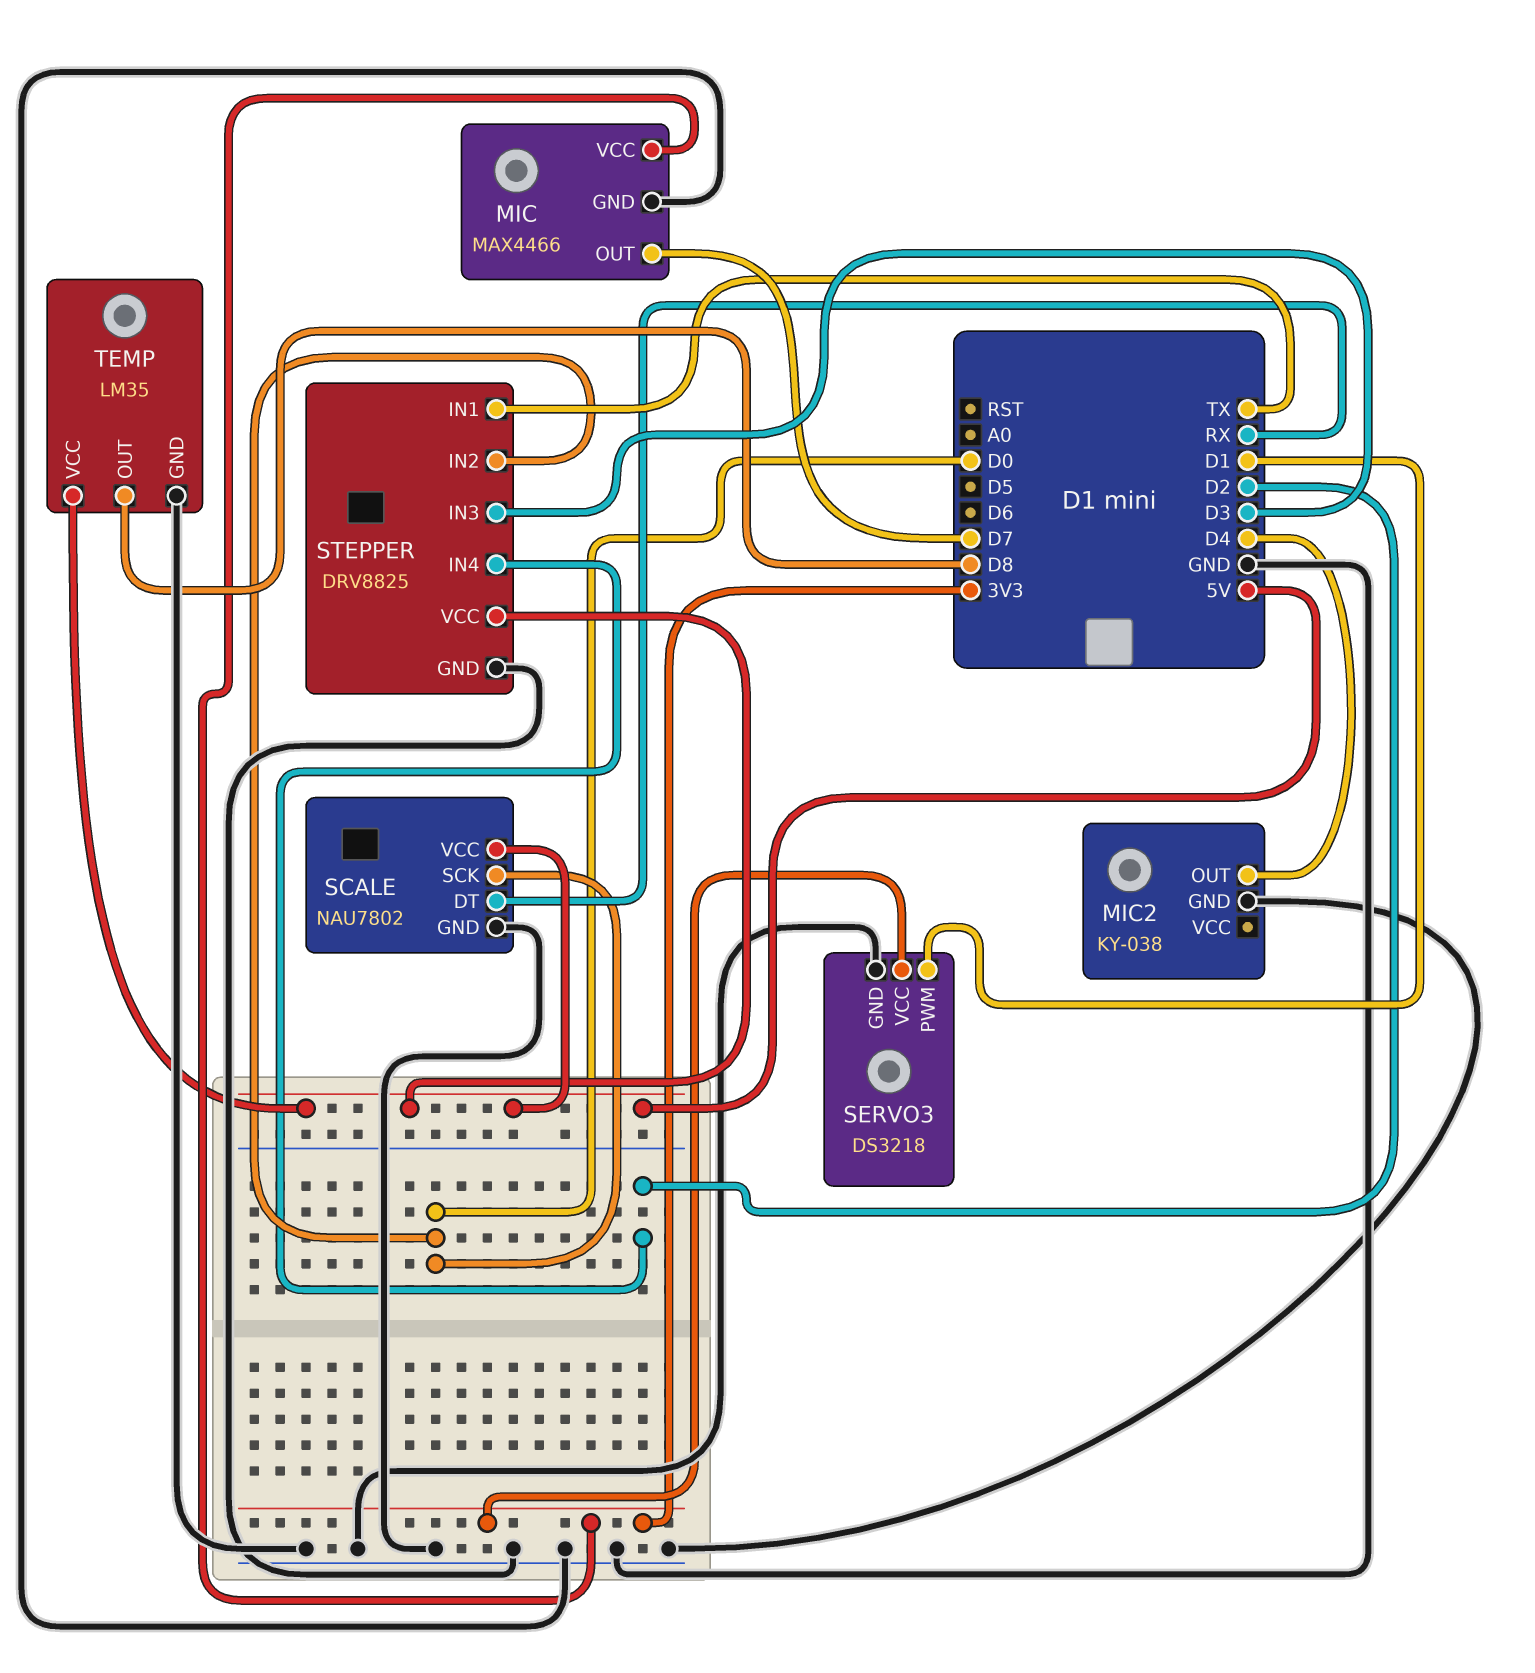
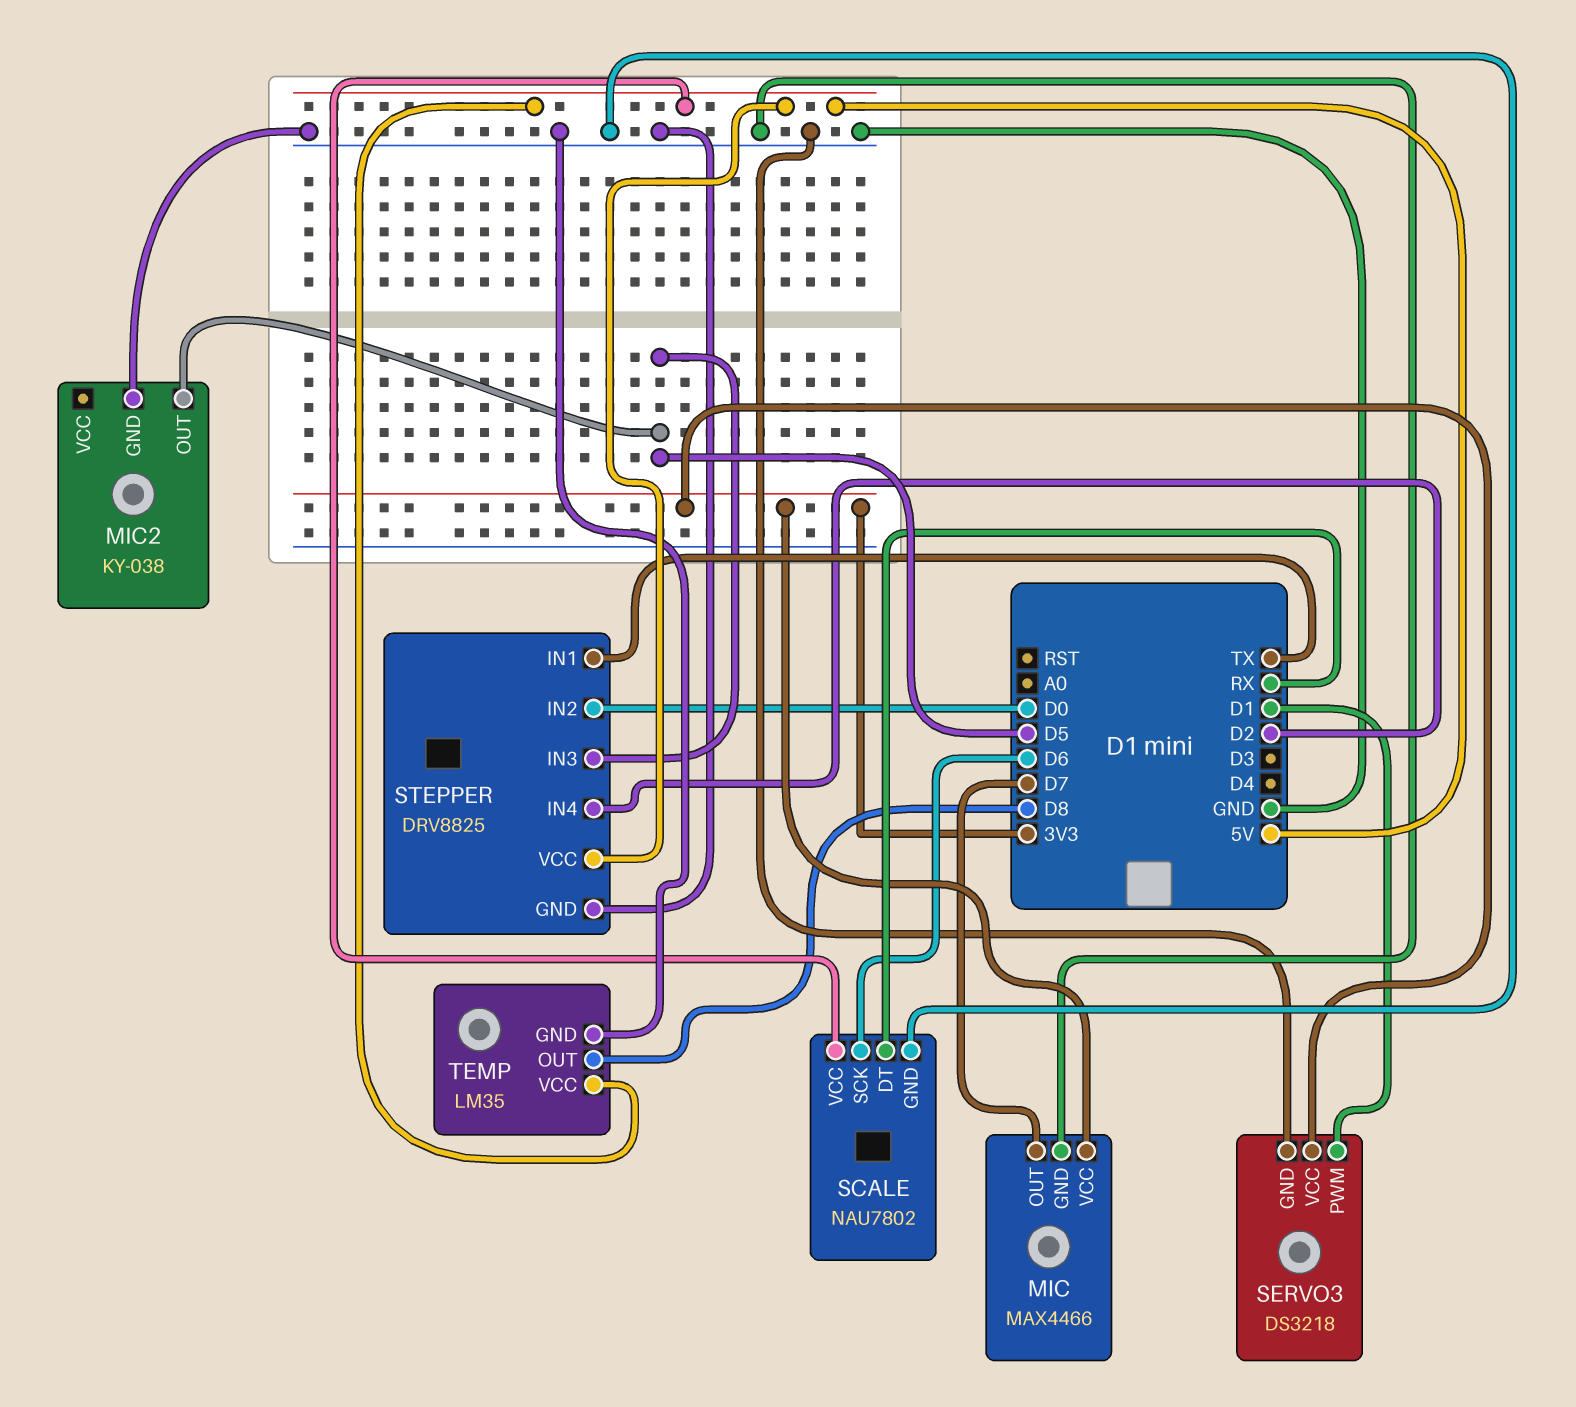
MIC2 pin OUT: D4 -> D5
SCALE pin SCK: D0 -> D6
STEPPER pin IN3: D3 -> D5

